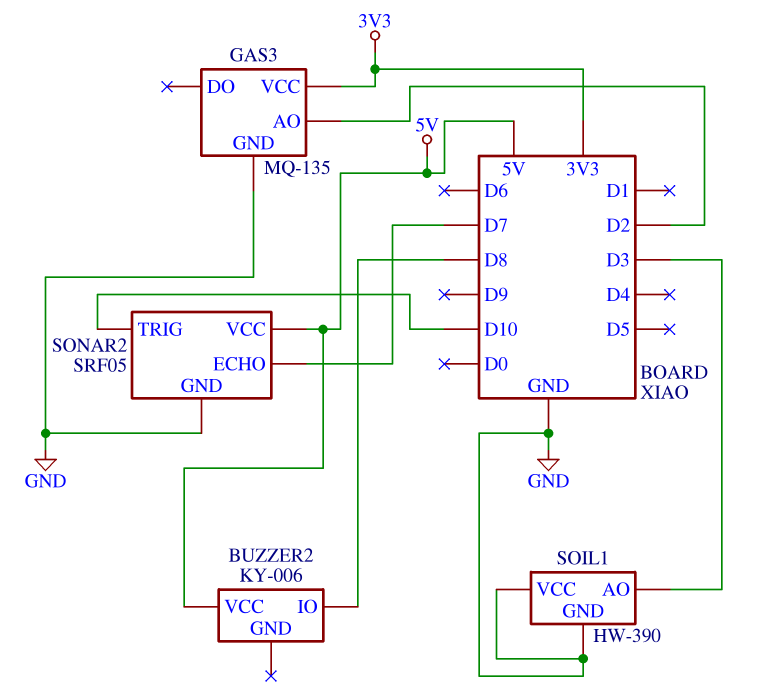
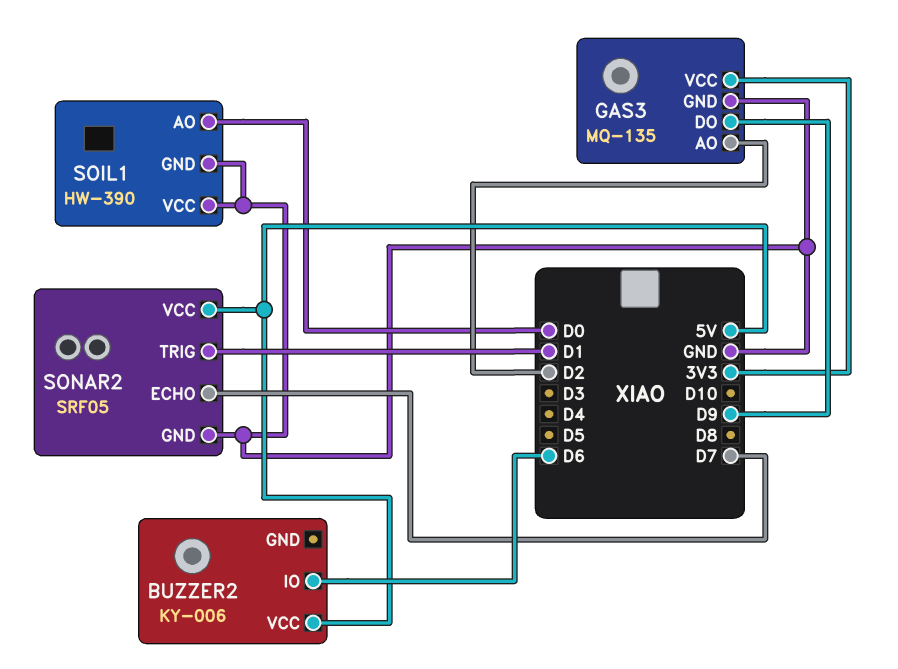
BUZZER2 pin IO: D8 -> D6
GAS3 pin DO: none -> D9
SOIL1 pin AO: D3 -> D0
SONAR2 pin TRIG: D10 -> D1

